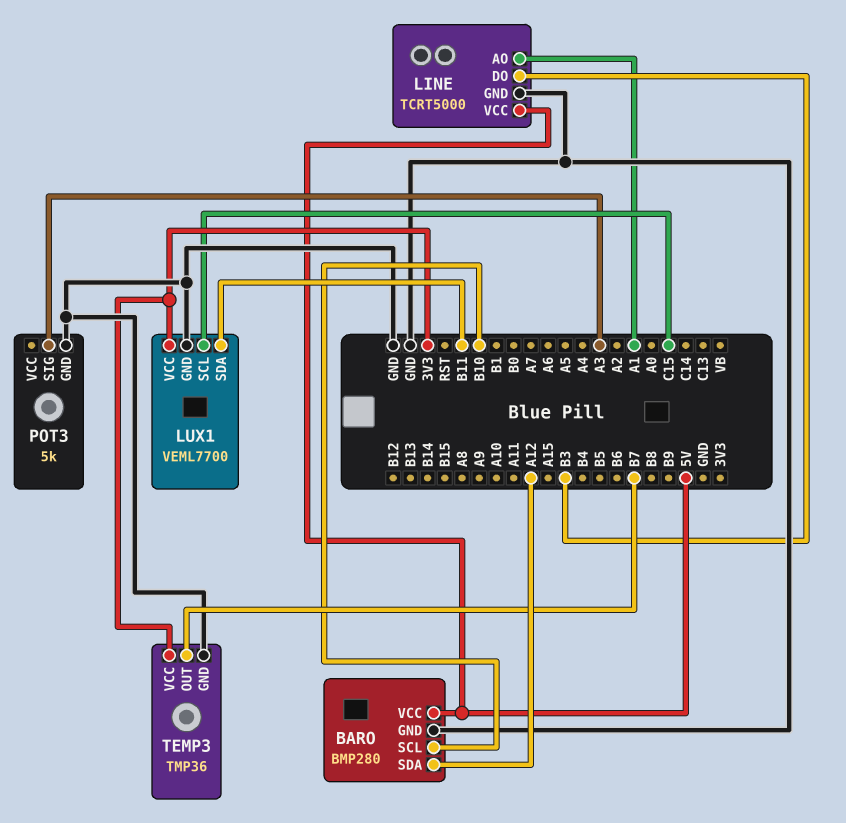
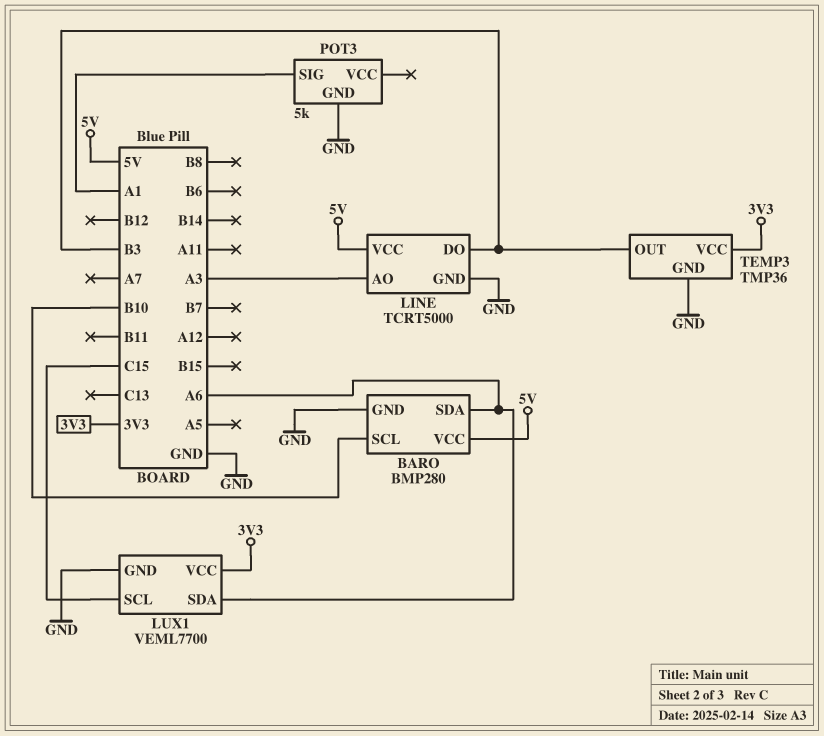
BARO pin SDA: A12 -> A6
LINE pin AO: A1 -> A3
LUX1 pin SDA: B11 -> A6
POT3 pin SIG: A3 -> A1
TEMP3 pin OUT: B7 -> B3

